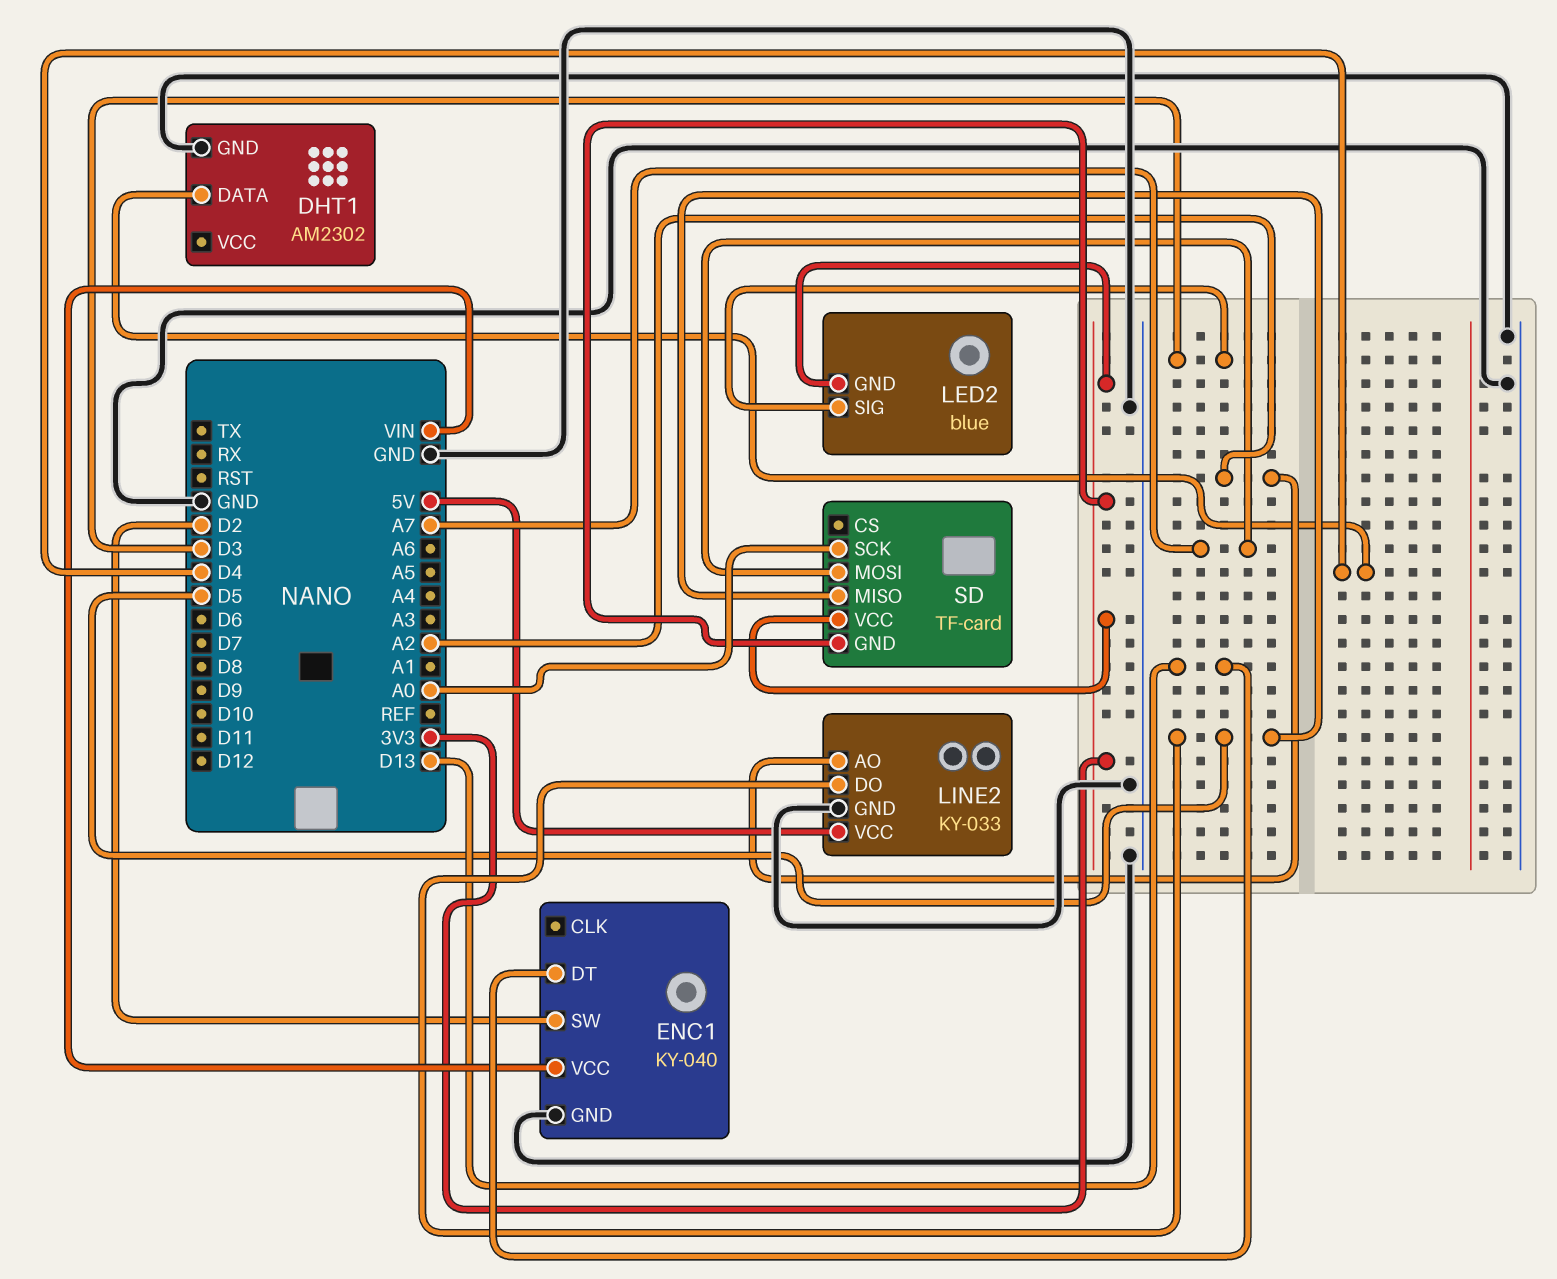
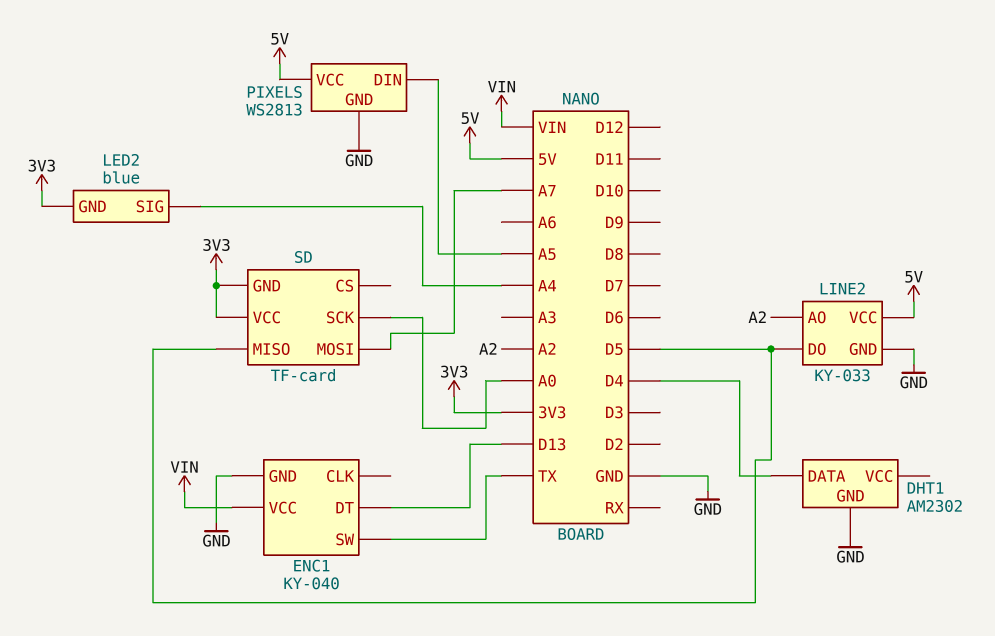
ENC1 pin SW: D2 -> TX
LED2 pin SIG: D3 -> A4
PIXELS: none -> WS2813
PIXELS pin DIN: none -> A5
PIXELS pin GND: none -> GND
PIXELS pin VCC: none -> 5V

